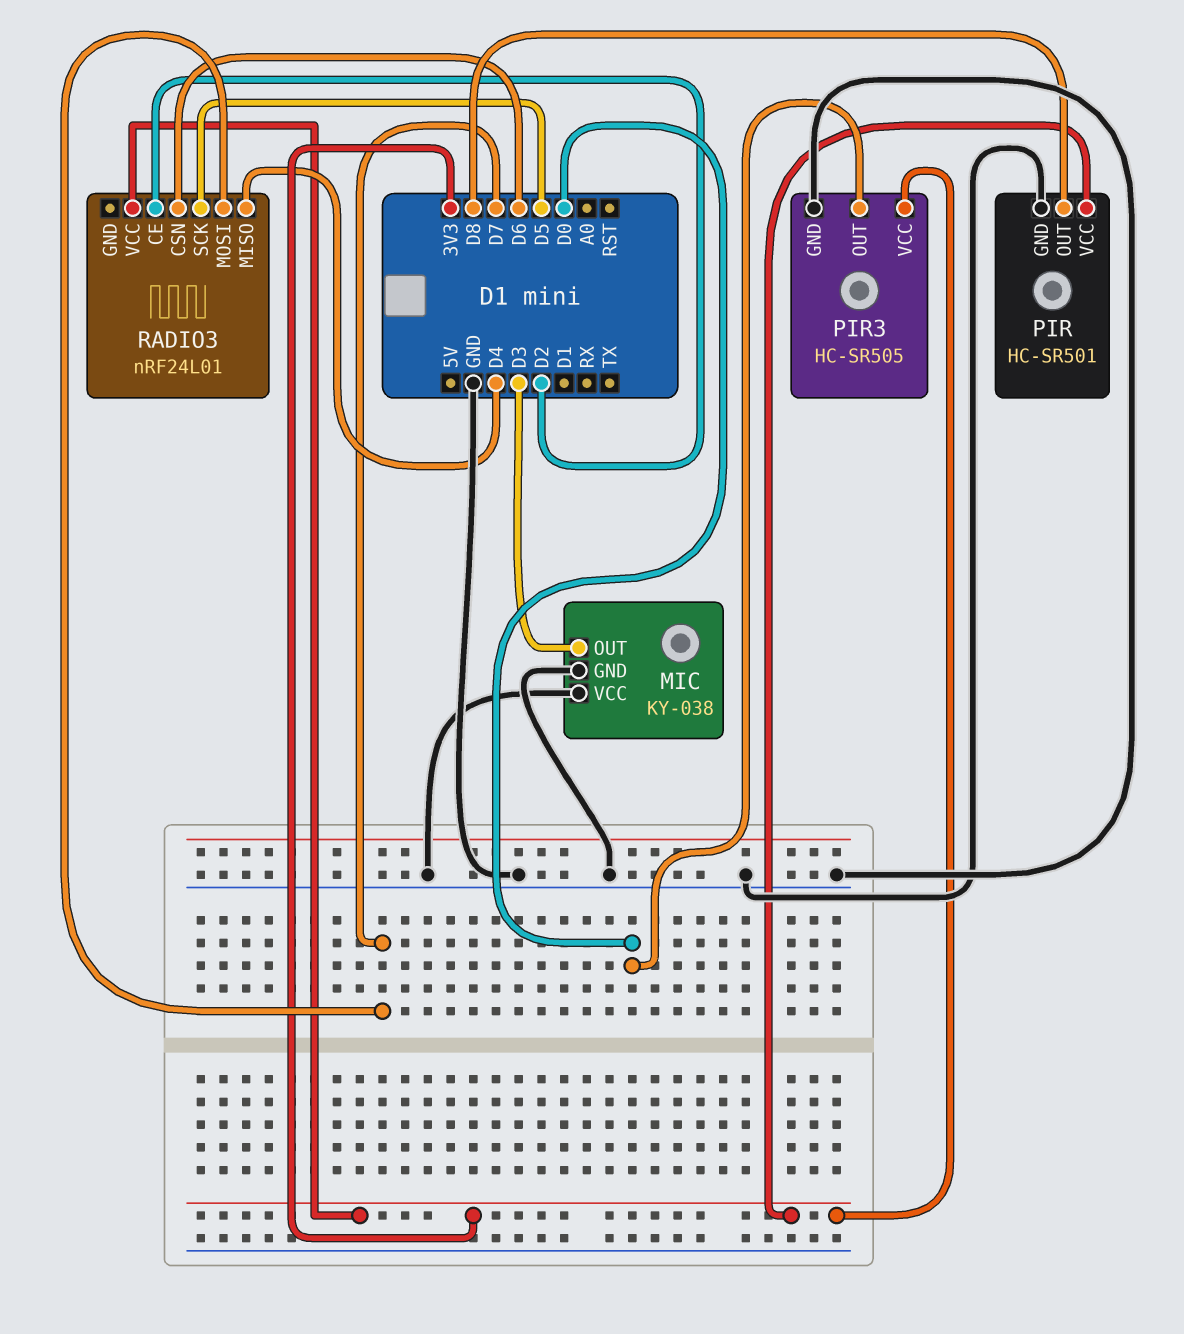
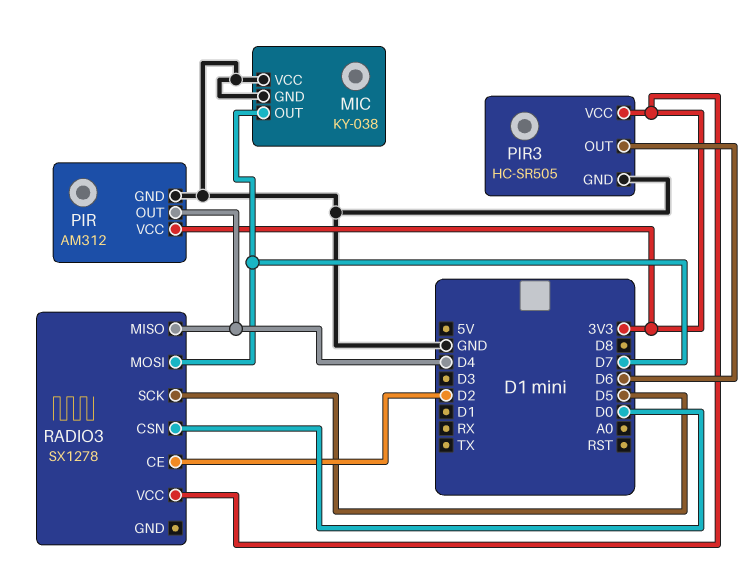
MIC pin OUT: D3 -> D7
PIR: HC-SR501 -> AM312
PIR pin OUT: D8 -> D4
PIR3 pin OUT: D0 -> D6
RADIO3: nRF24L01 -> SX1278
RADIO3 pin CSN: D6 -> D0

